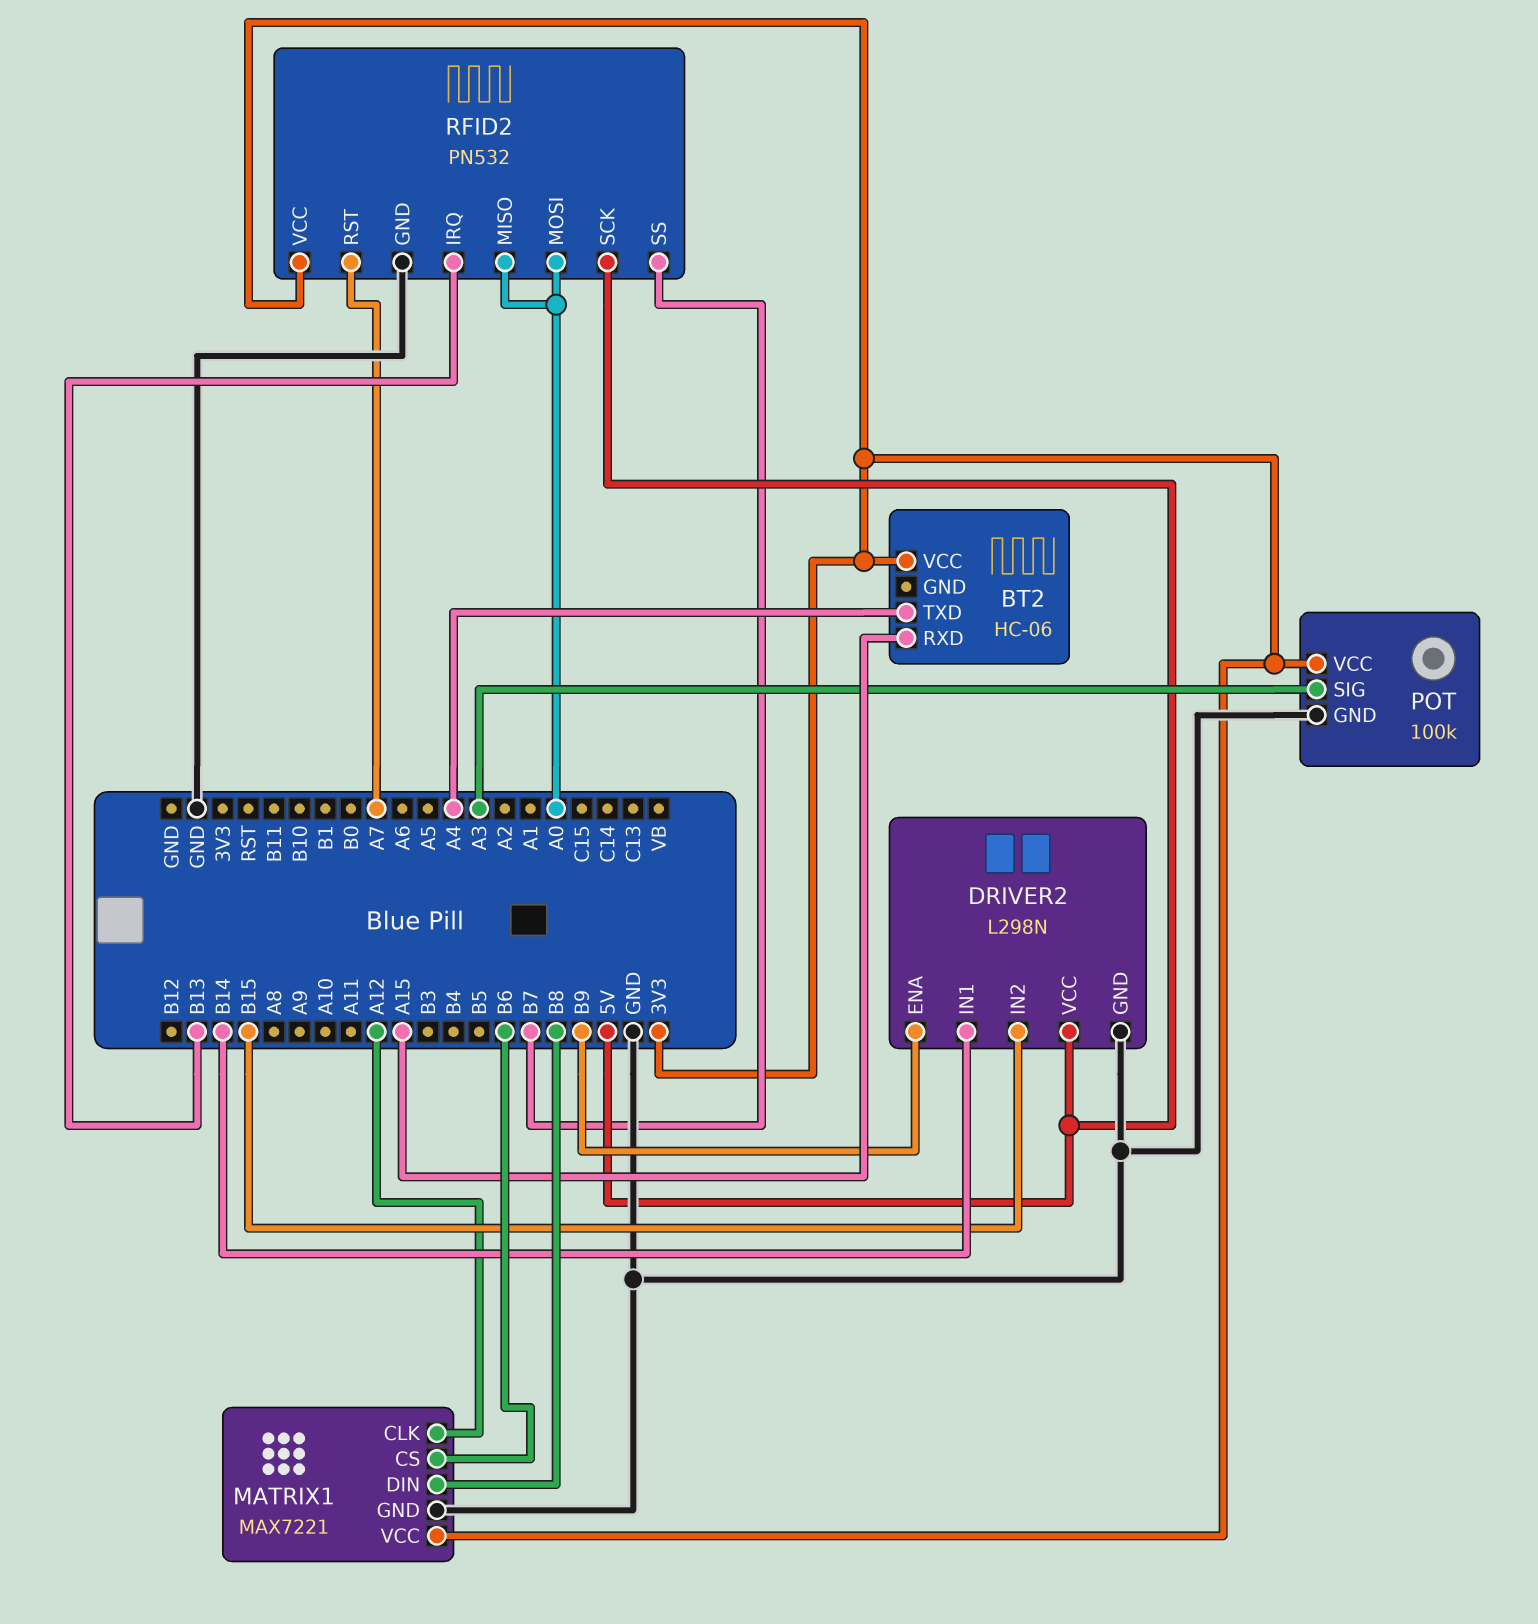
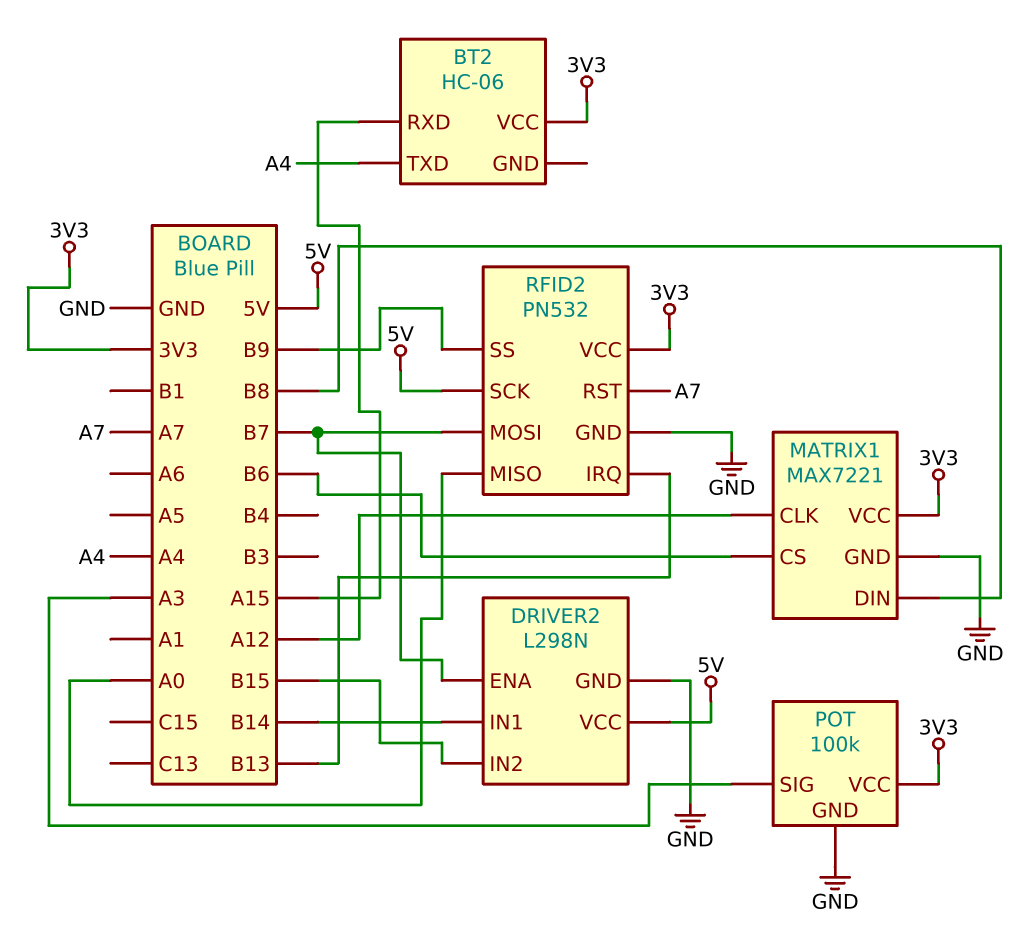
DRIVER2 pin ENA: B9 -> B7
RFID2 pin MOSI: A0 -> B7
RFID2 pin SS: B7 -> B9

